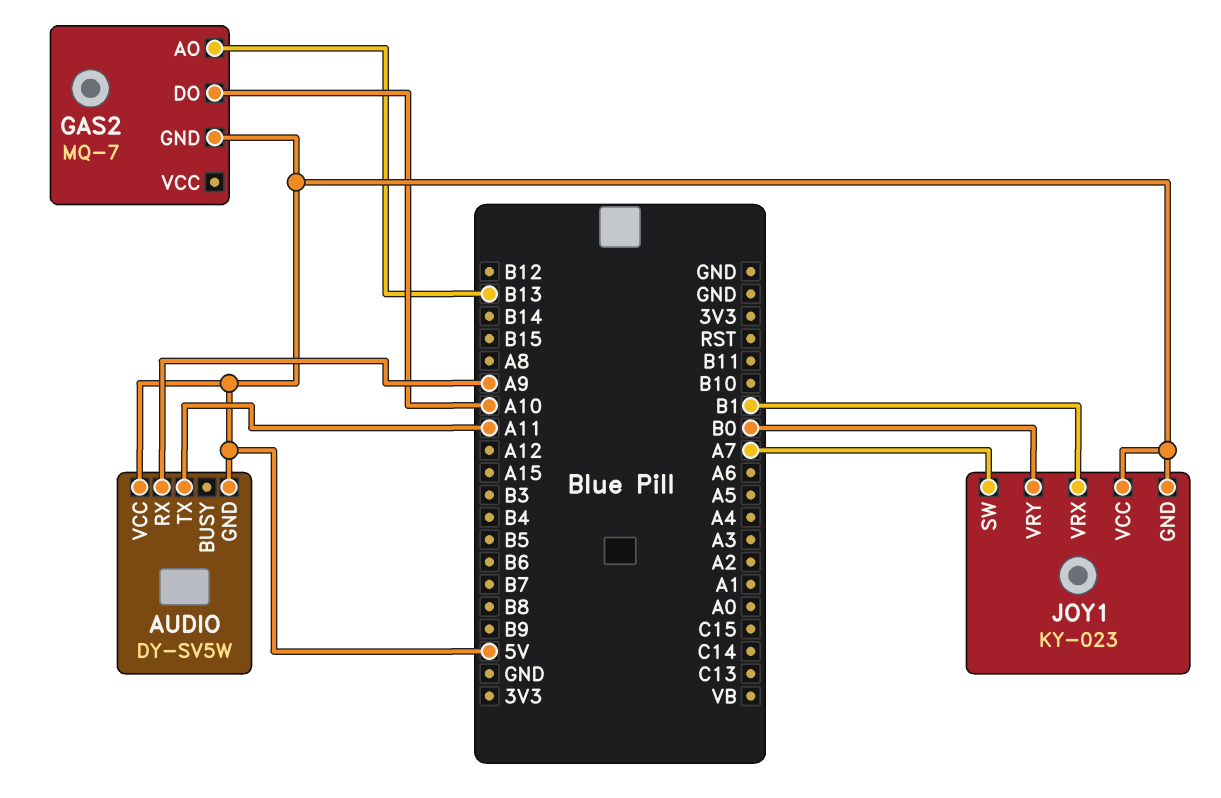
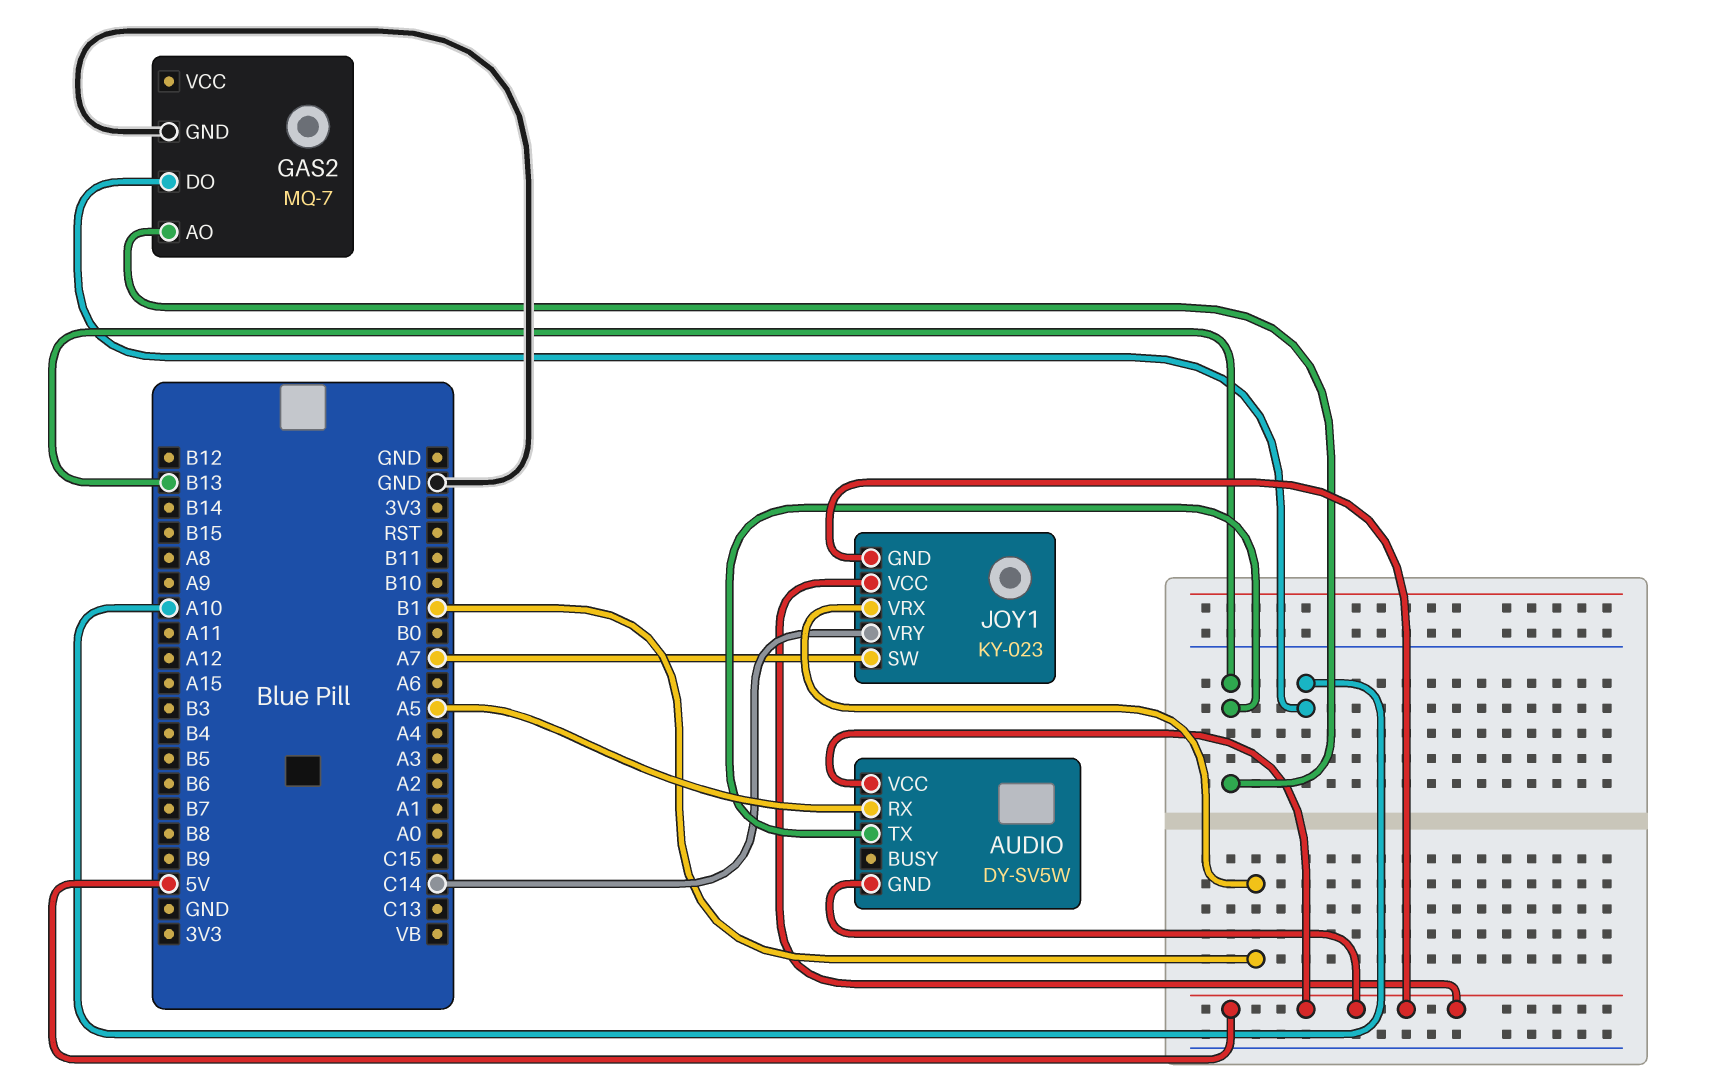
AUDIO pin RX: A9 -> A5
AUDIO pin TX: A11 -> B13
GAS2 pin GND: 5V -> GND
JOY1 pin VRY: B0 -> C14

